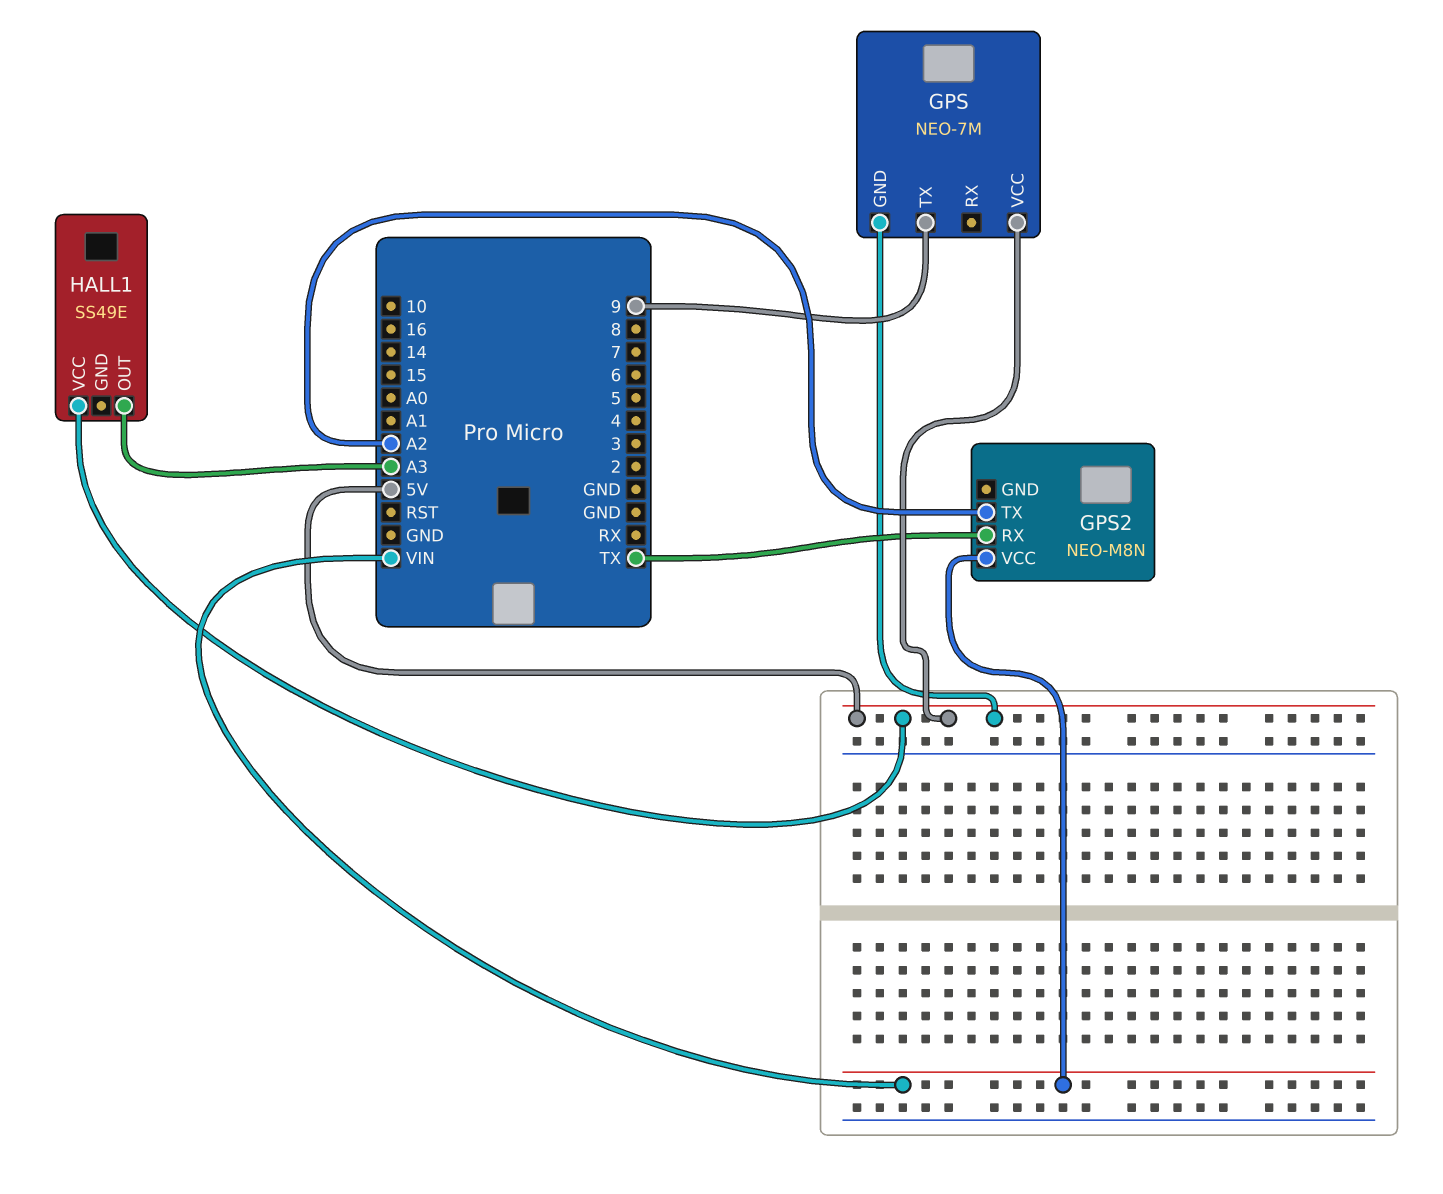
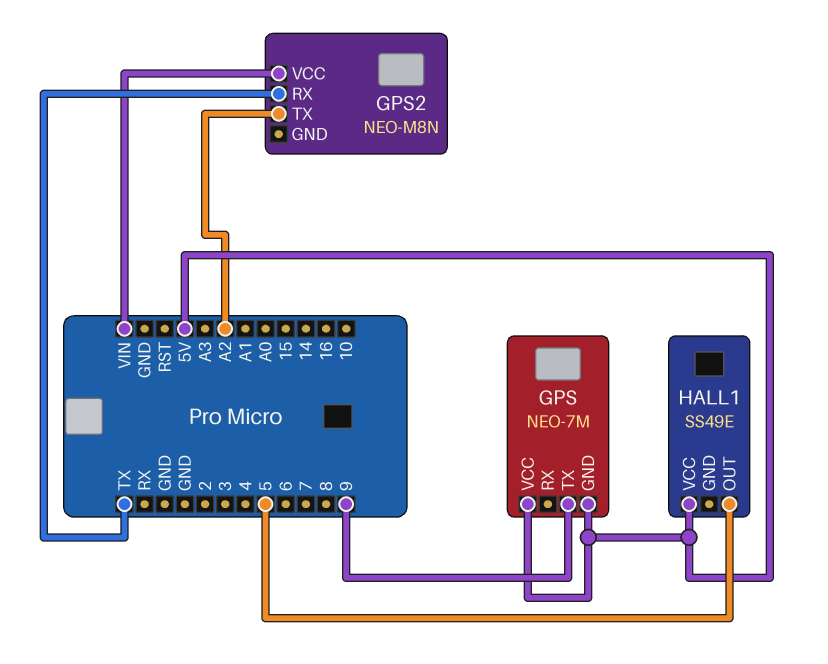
HALL1 pin OUT: A3 -> 5

